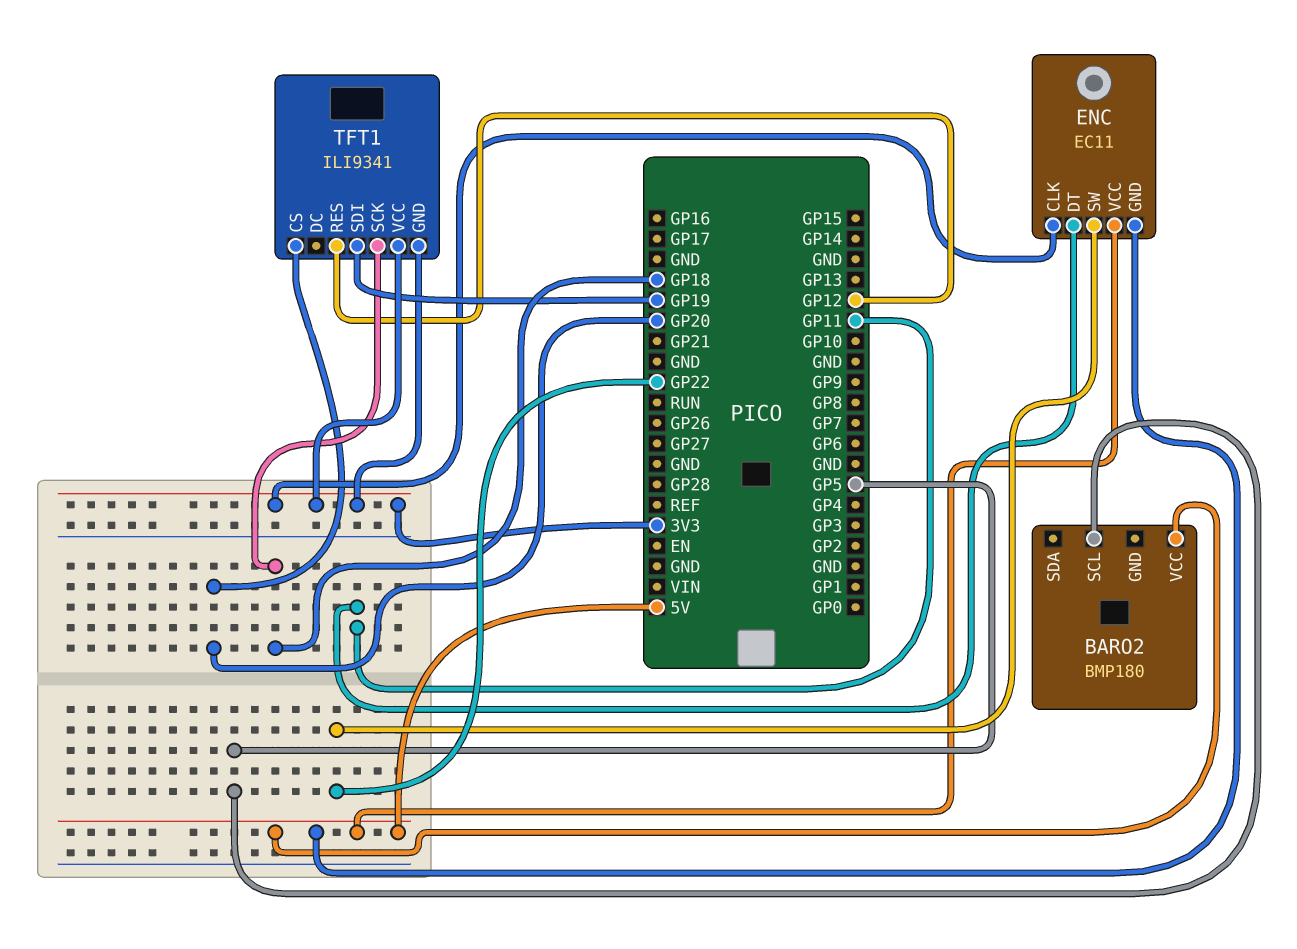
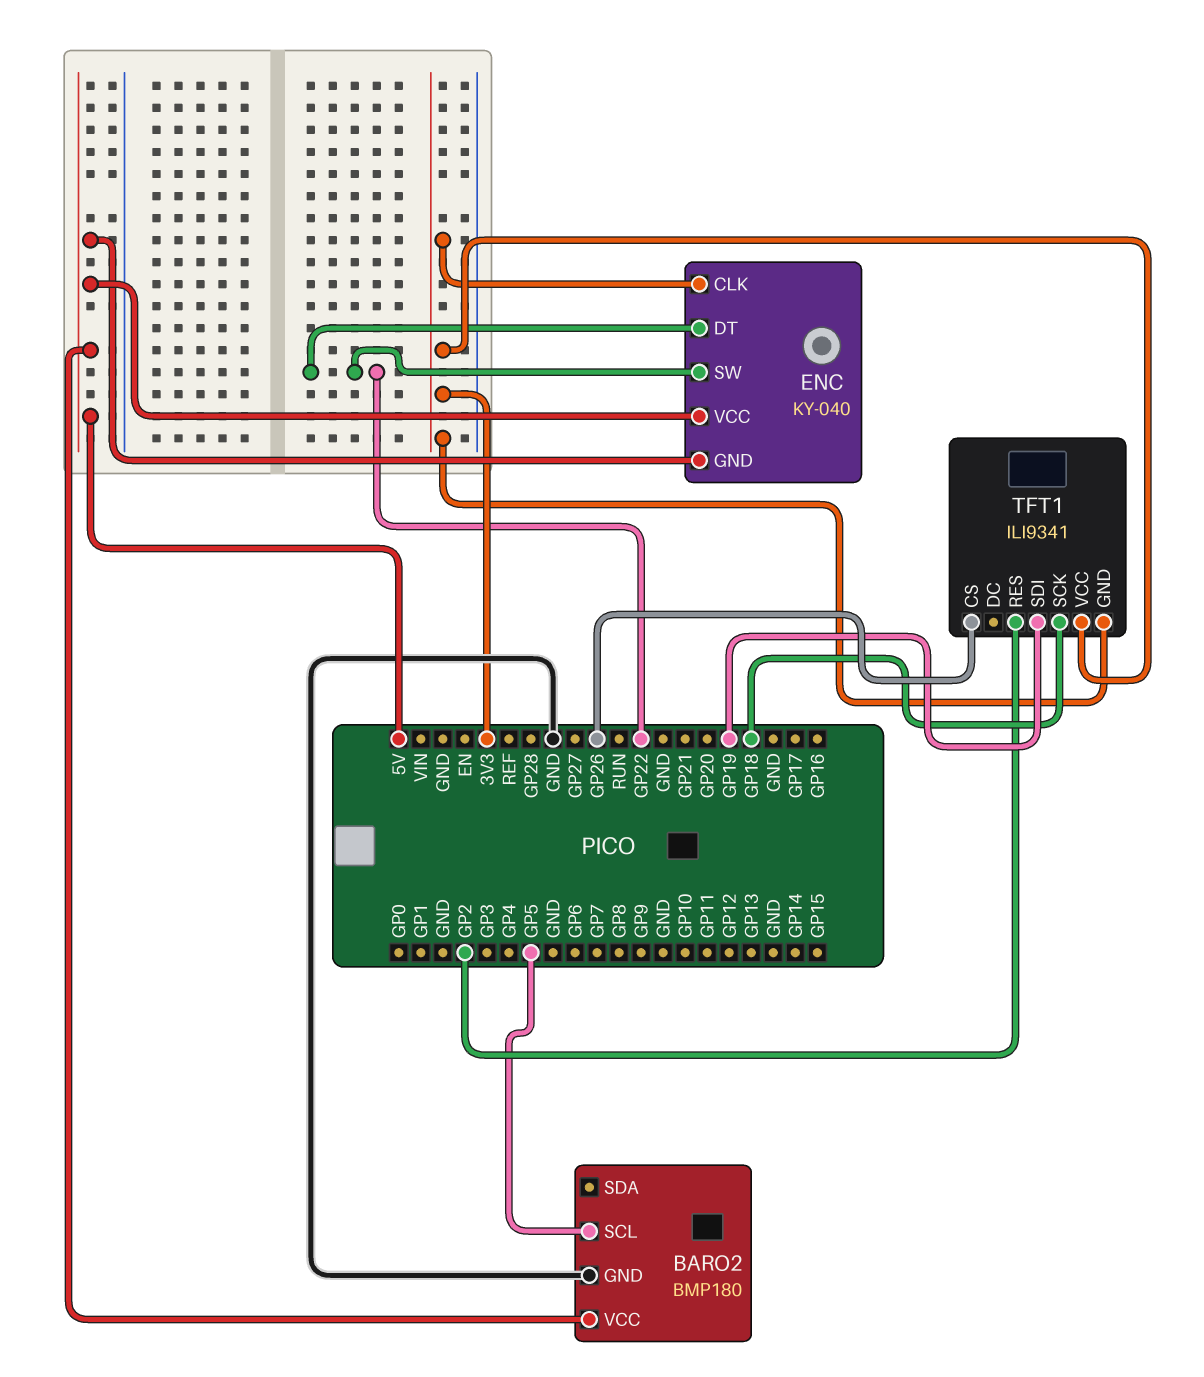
BARO2 pin GND: none -> GND
ENC: EC11 -> KY-040
ENC pin DT: GP11 -> GP22
TFT1 pin CS: GP20 -> GP26
TFT1 pin RES: GP12 -> GP2

